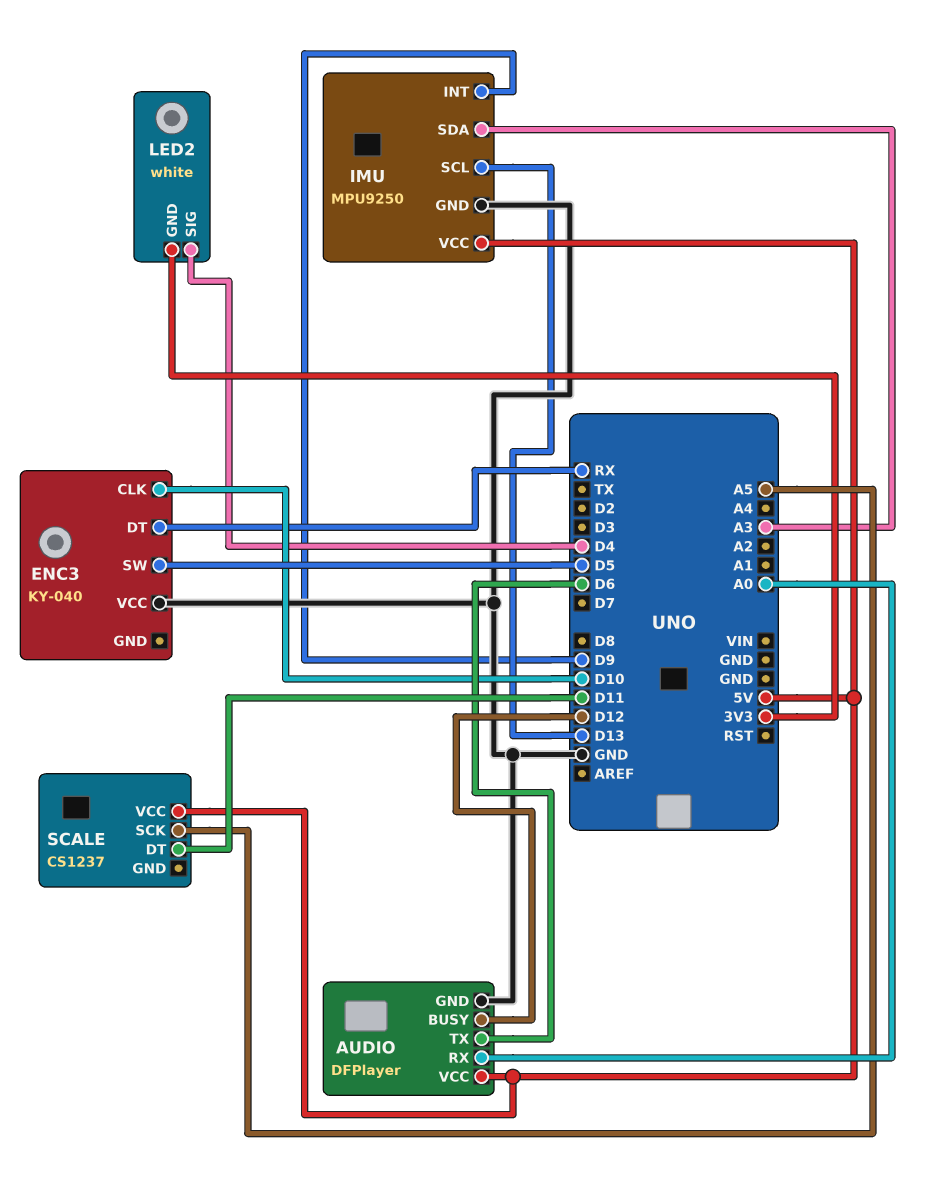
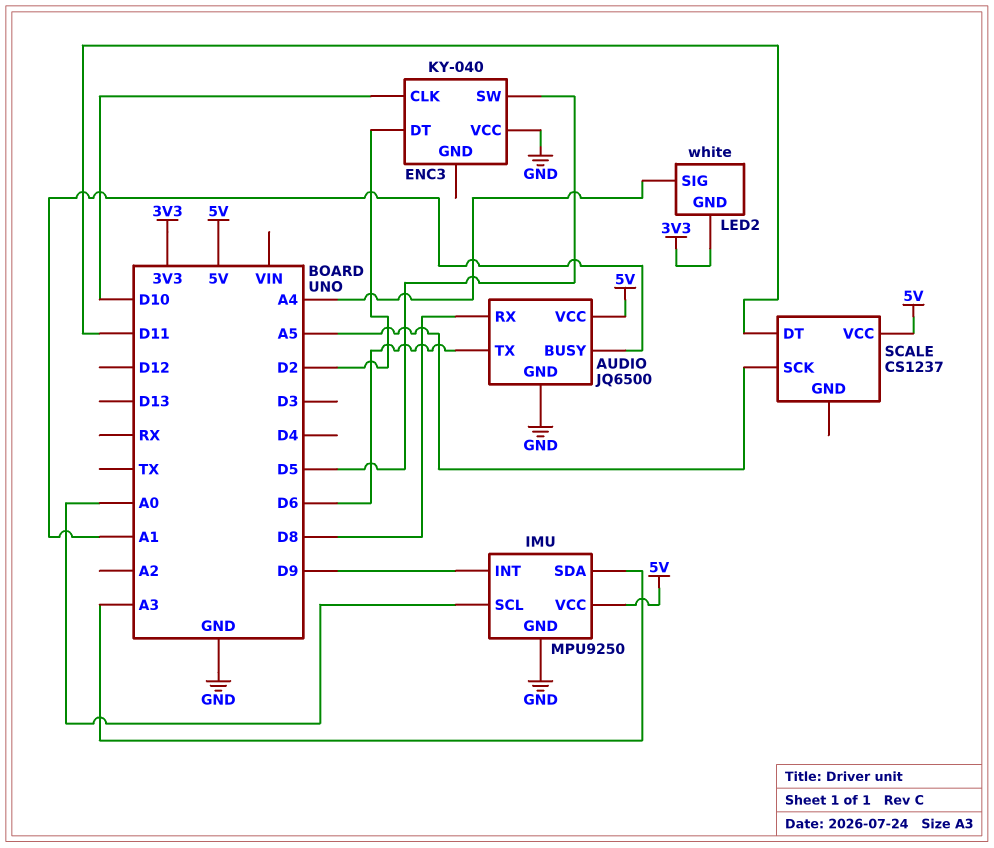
AUDIO: DFPlayer -> JQ6500
AUDIO pin BUSY: D12 -> A1
AUDIO pin RX: A0 -> D8
ENC3 pin DT: RX -> D2
IMU pin SCL: D13 -> A0
LED2 pin SIG: D4 -> A4

